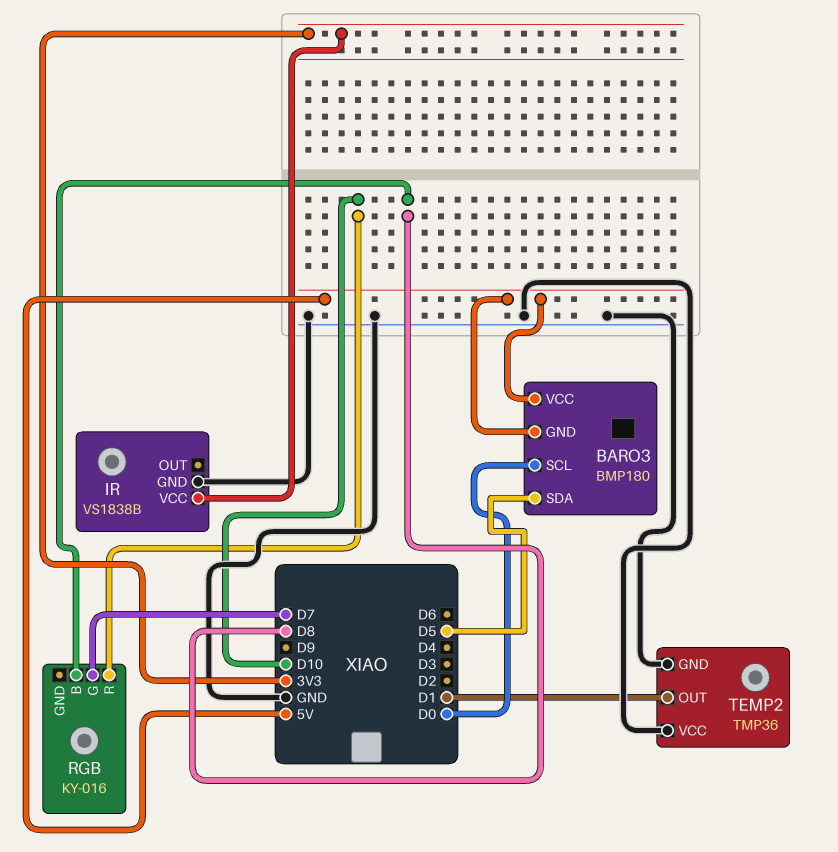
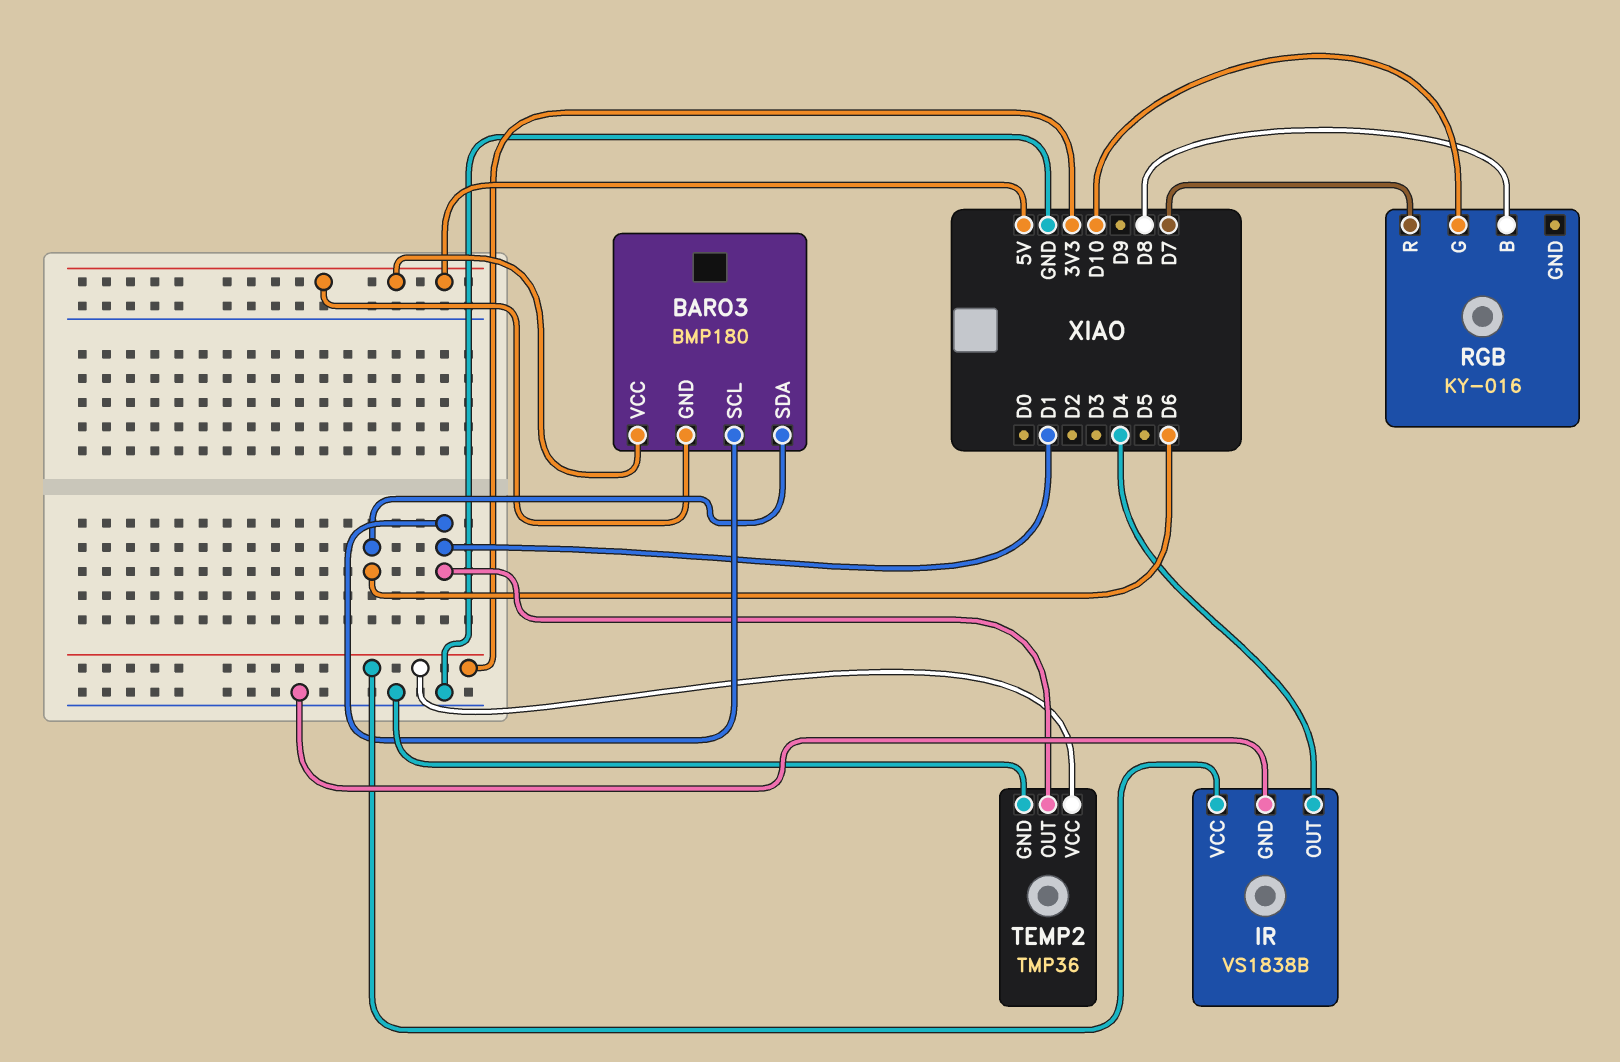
BARO3 pin SCL: D0 -> D1
BARO3 pin SDA: D5 -> D6
IR pin OUT: none -> D4
RGB pin G: D7 -> D10
RGB pin R: D10 -> D7
TEMP2 pin VCC: GND -> 3V3

